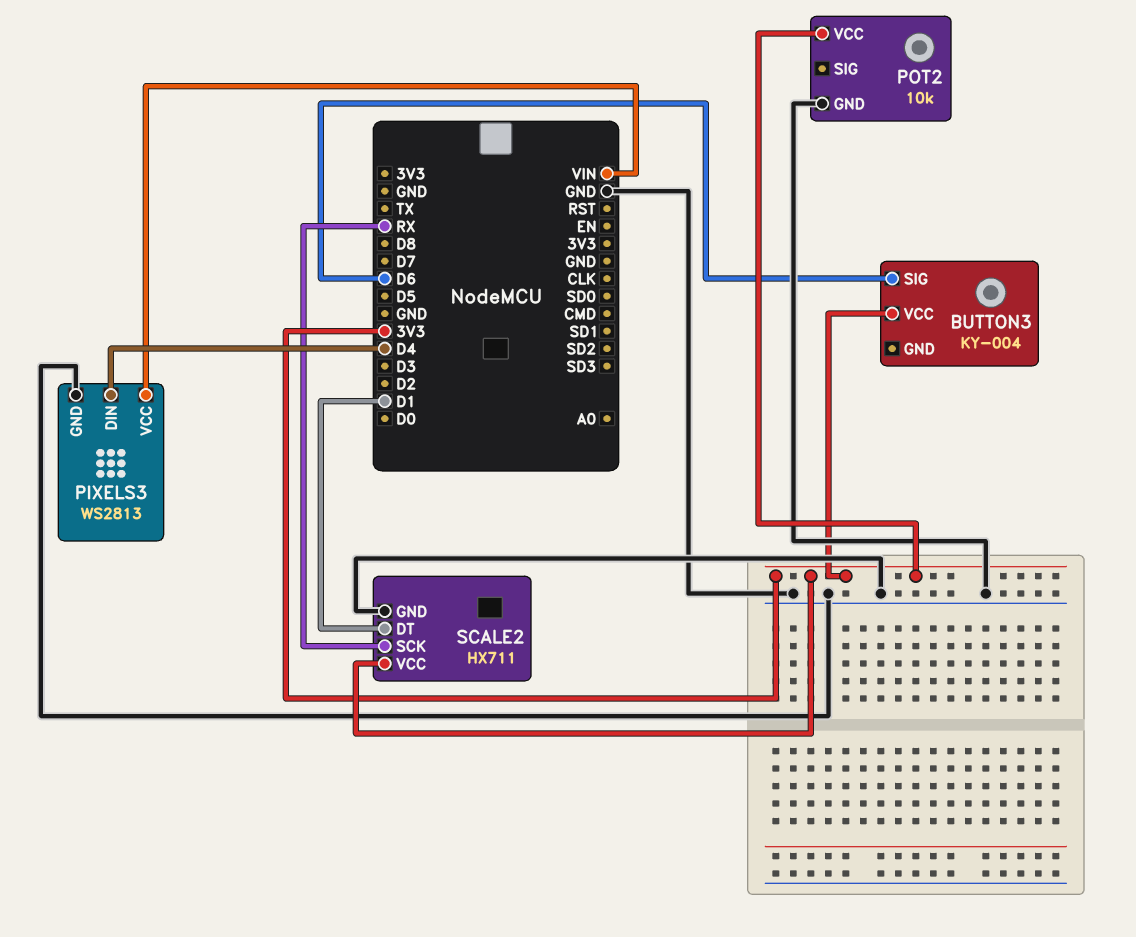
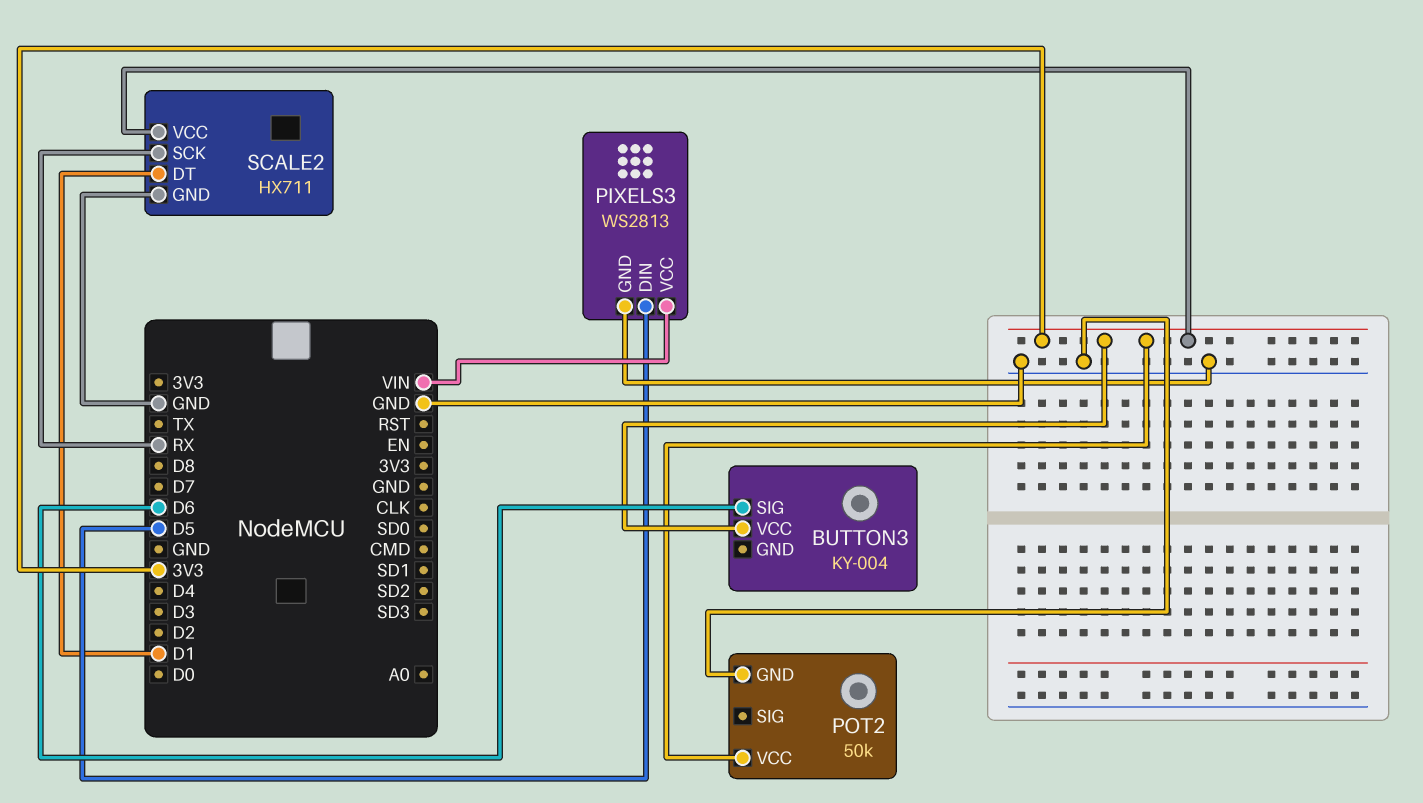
PIXELS3 pin DIN: D4 -> D5
POT2: 10k -> 50k

